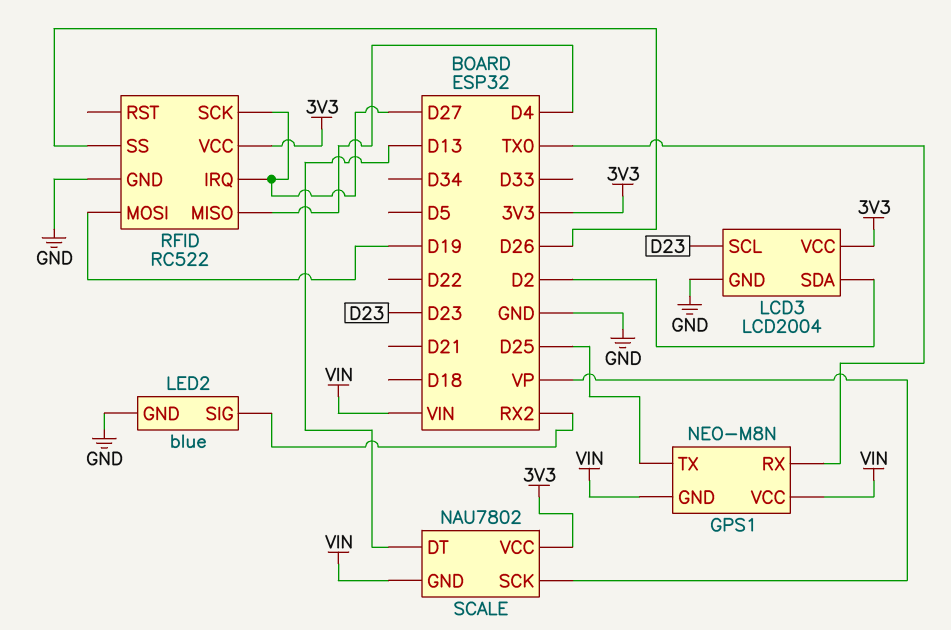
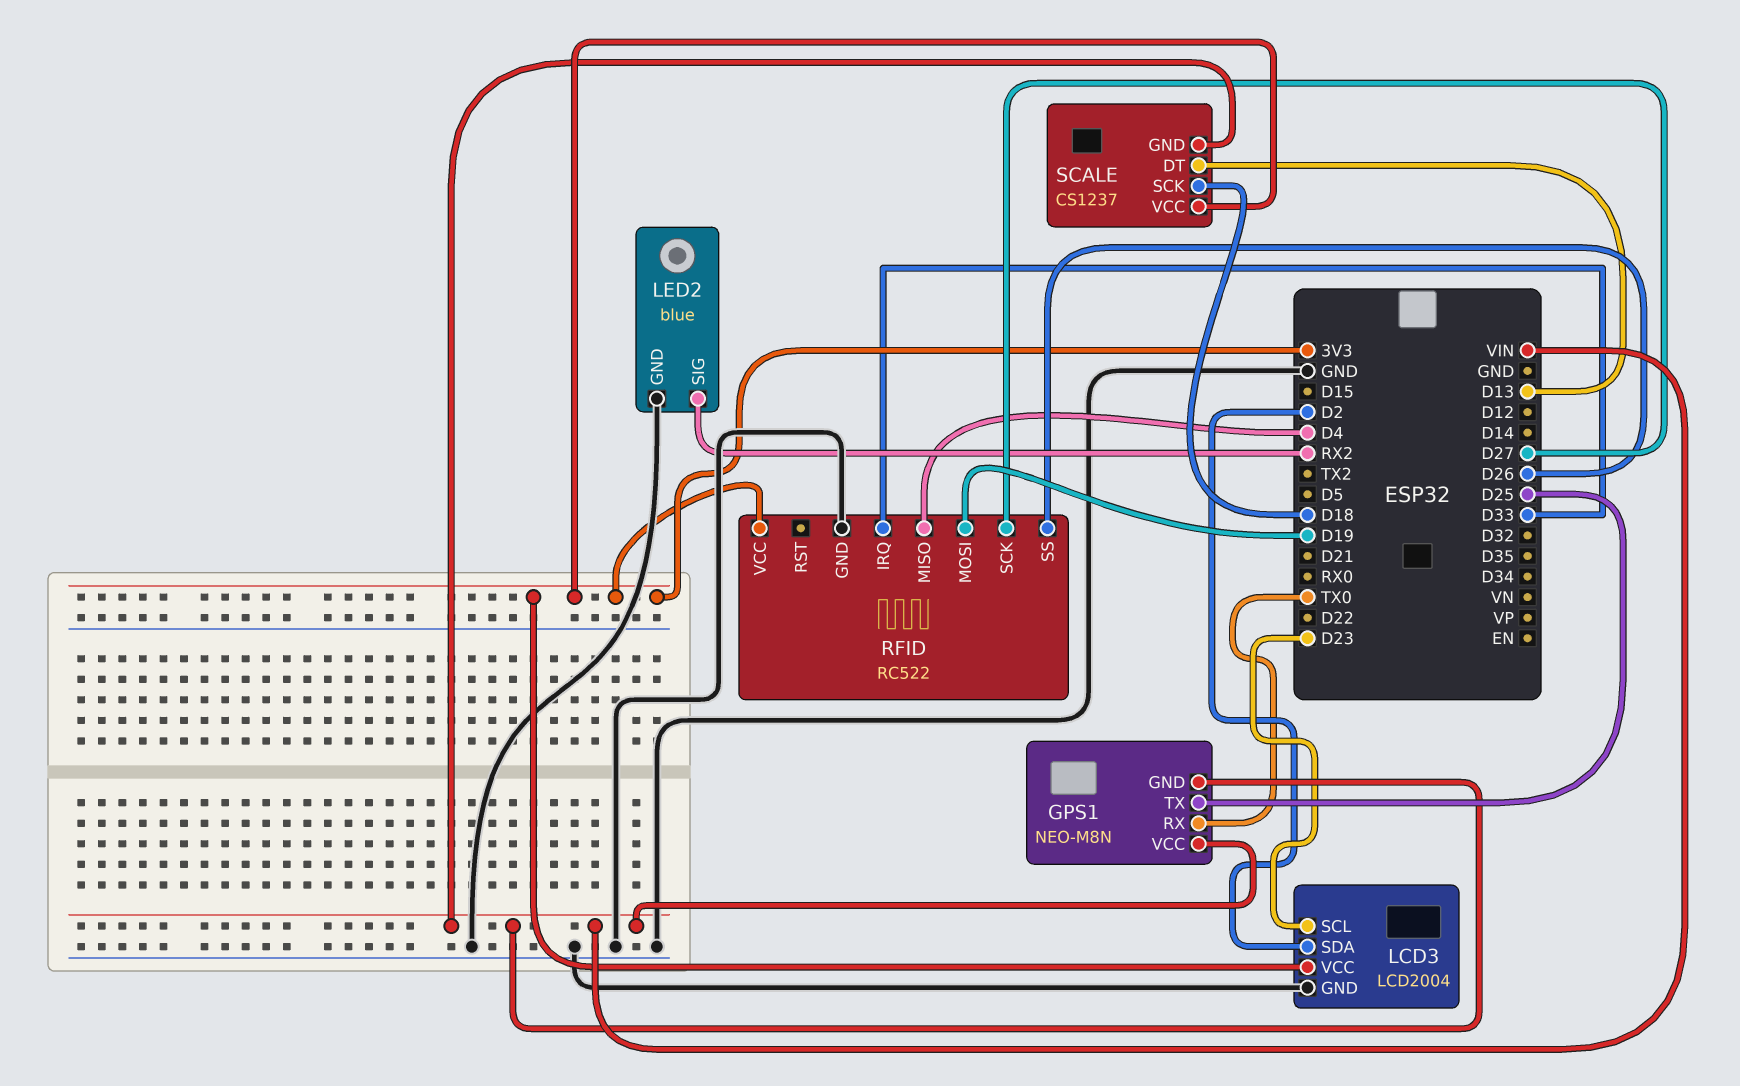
RFID pin IRQ: D27 -> D33
SCALE: NAU7802 -> CS1237
SCALE pin SCK: VP -> D18

